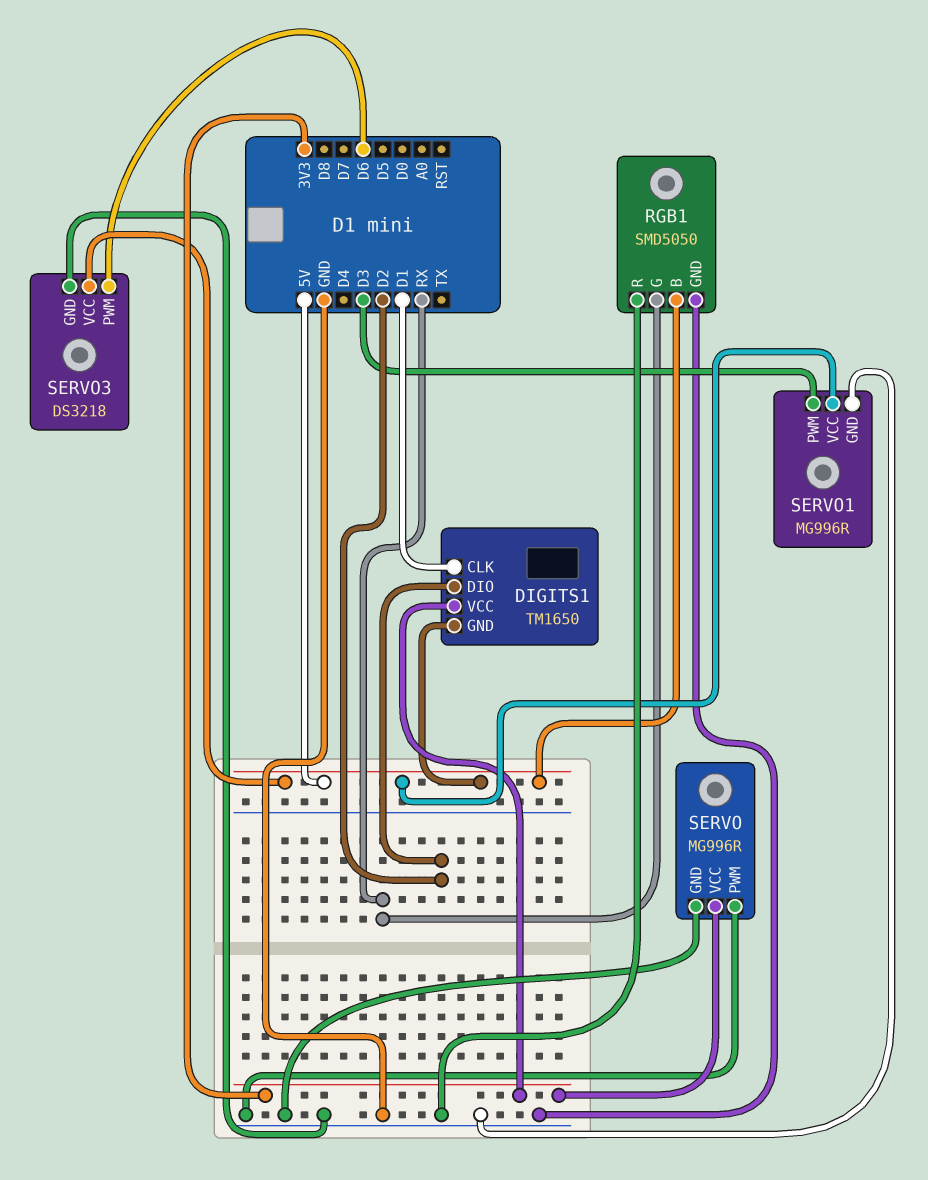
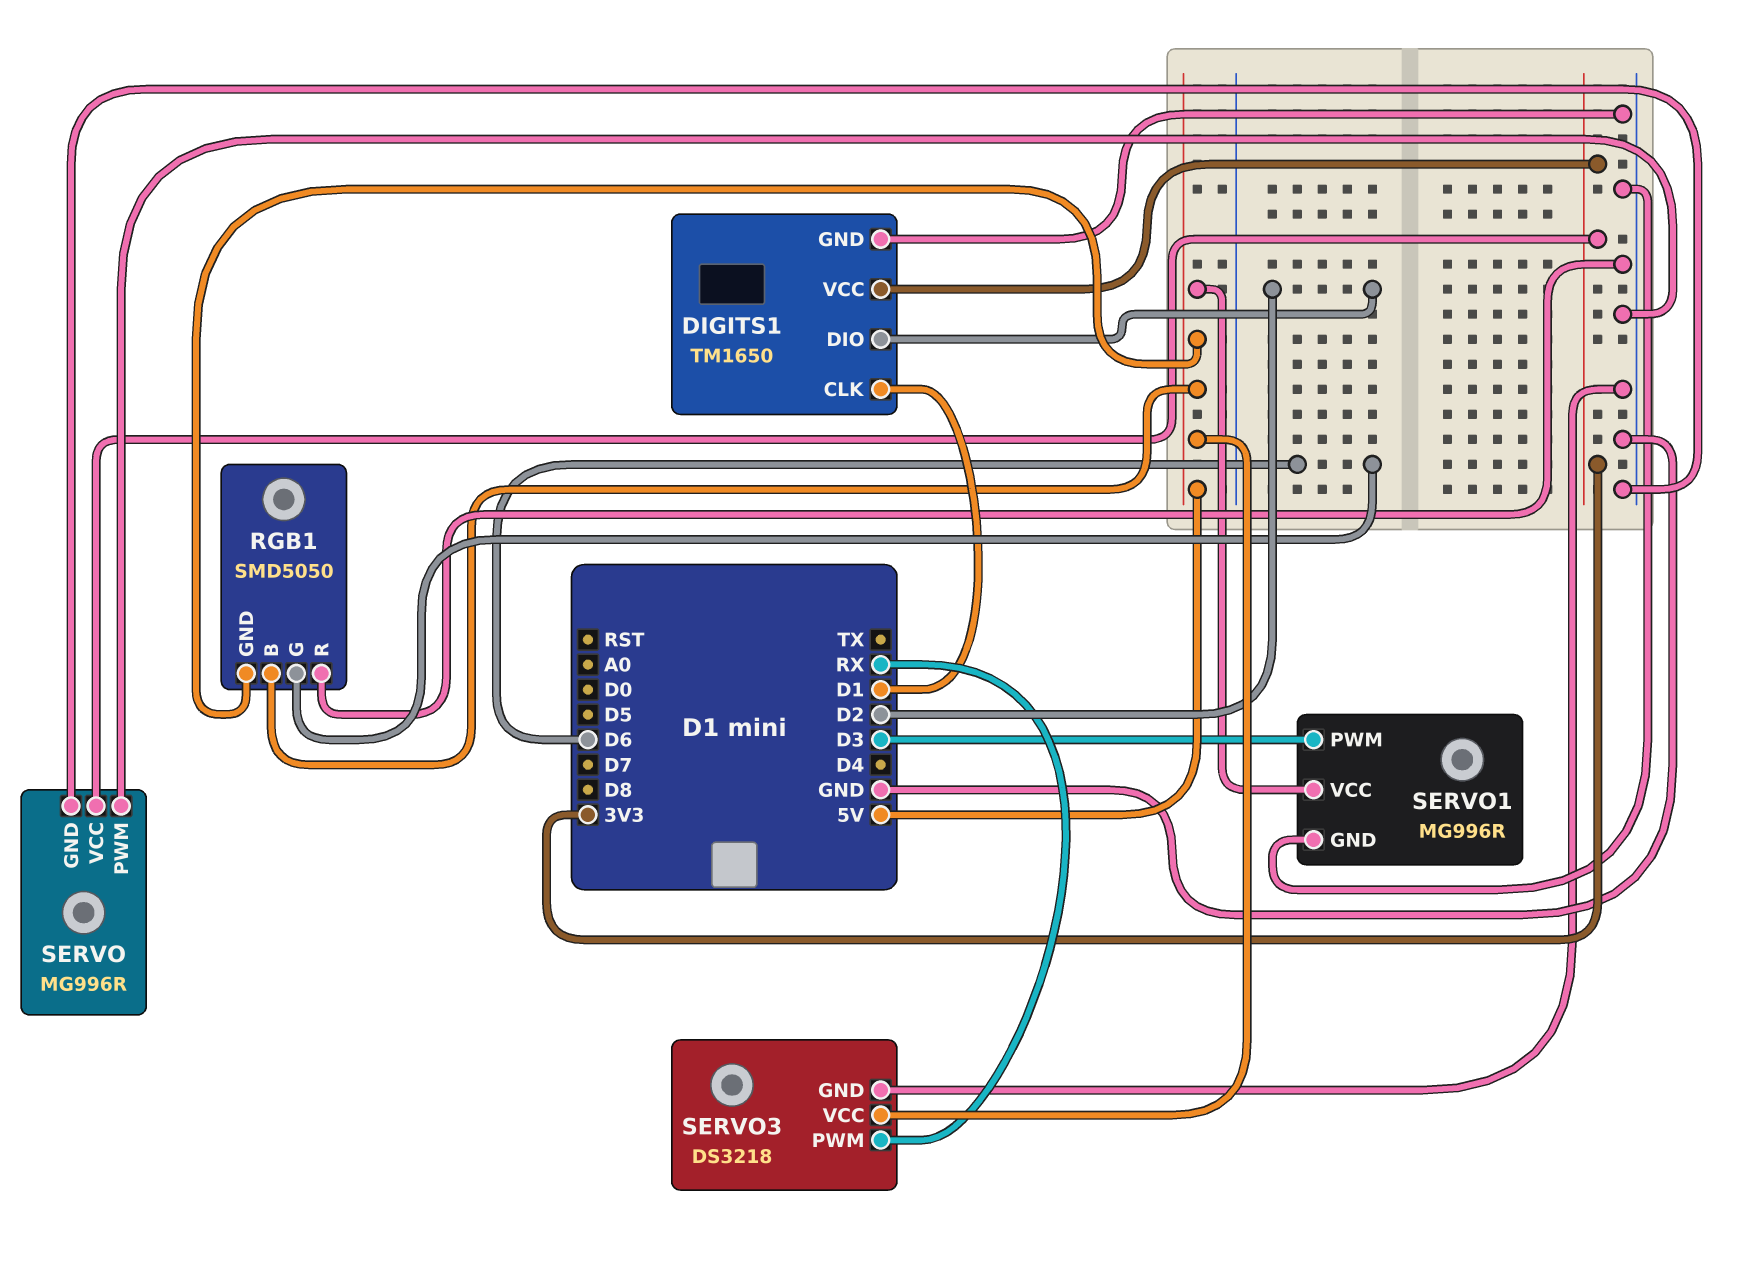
DIGITS1 pin GND: 5V -> GND
RGB1 pin G: RX -> D6
RGB1 pin GND: GND -> 5V
SERVO3 pin PWM: D6 -> RX

